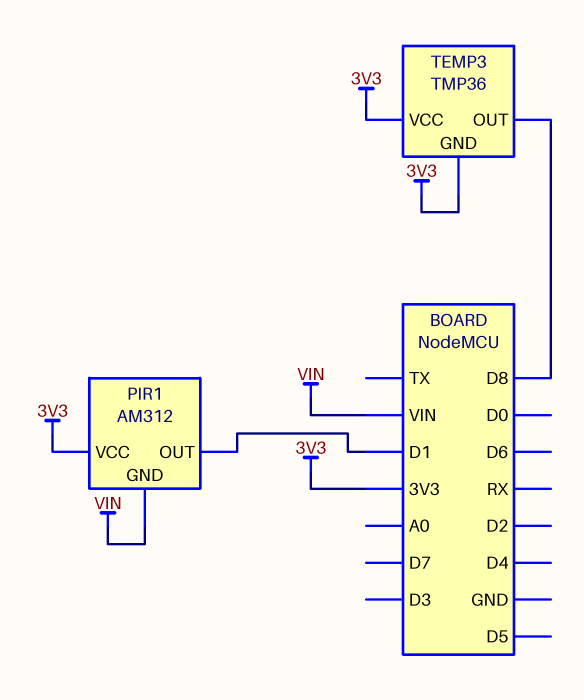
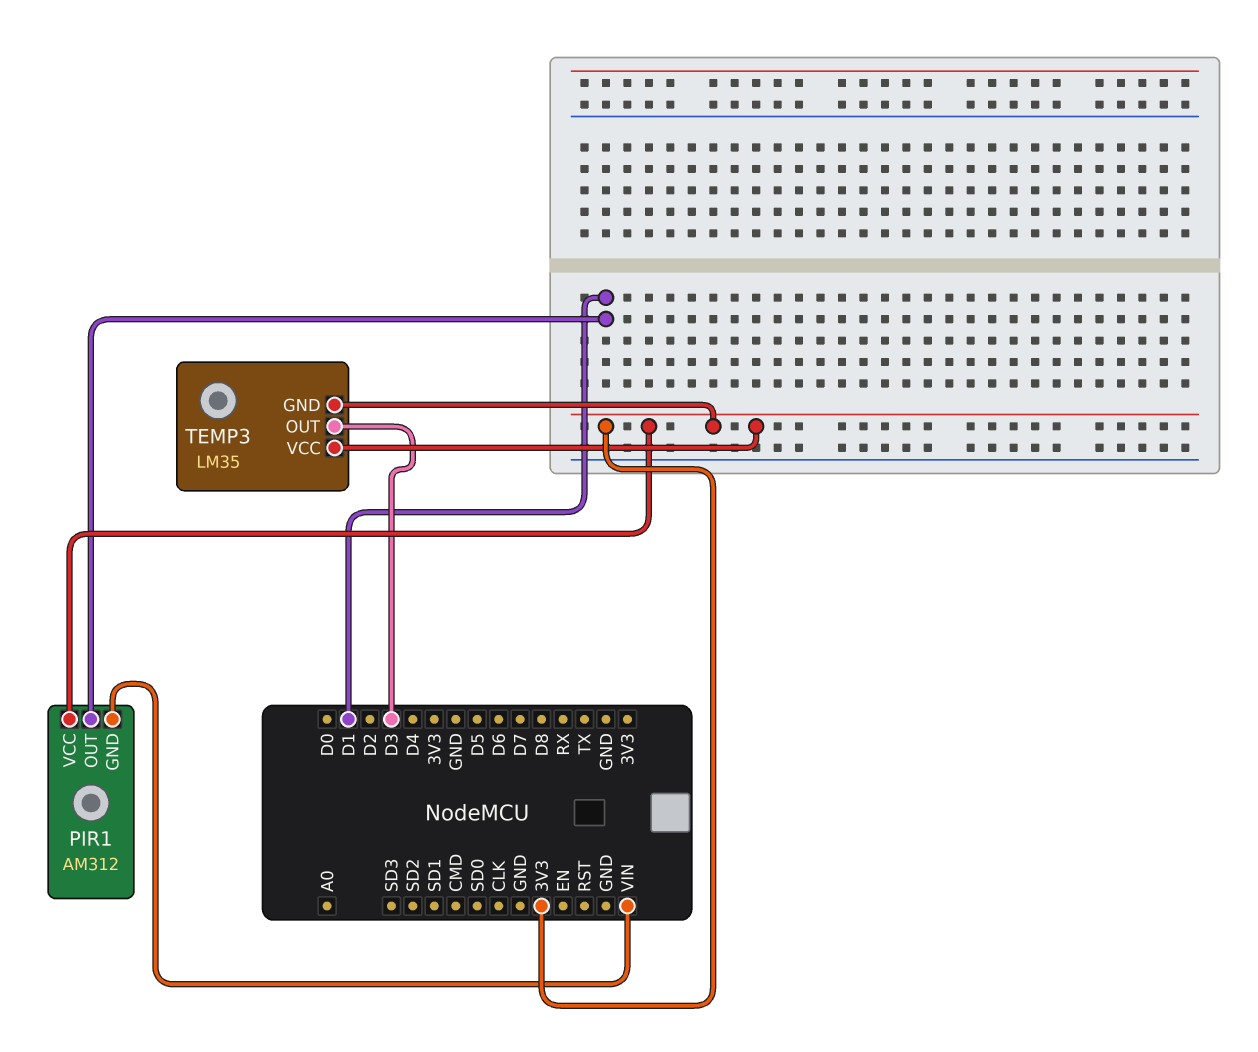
TEMP3: TMP36 -> LM35
TEMP3 pin OUT: D8 -> D3

